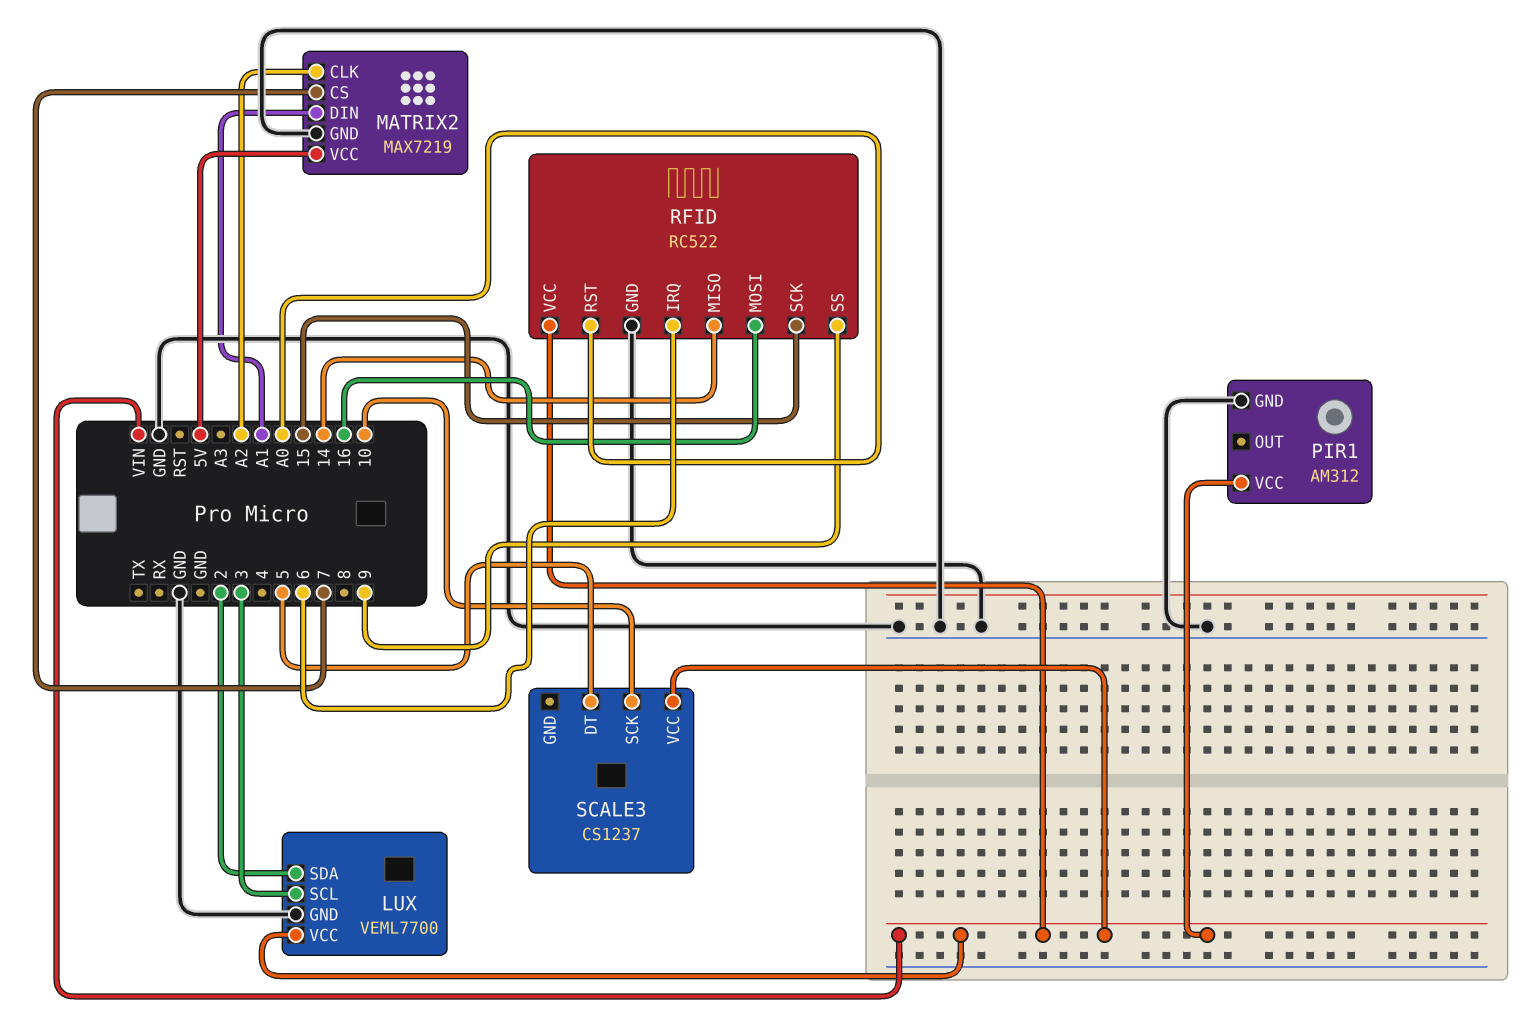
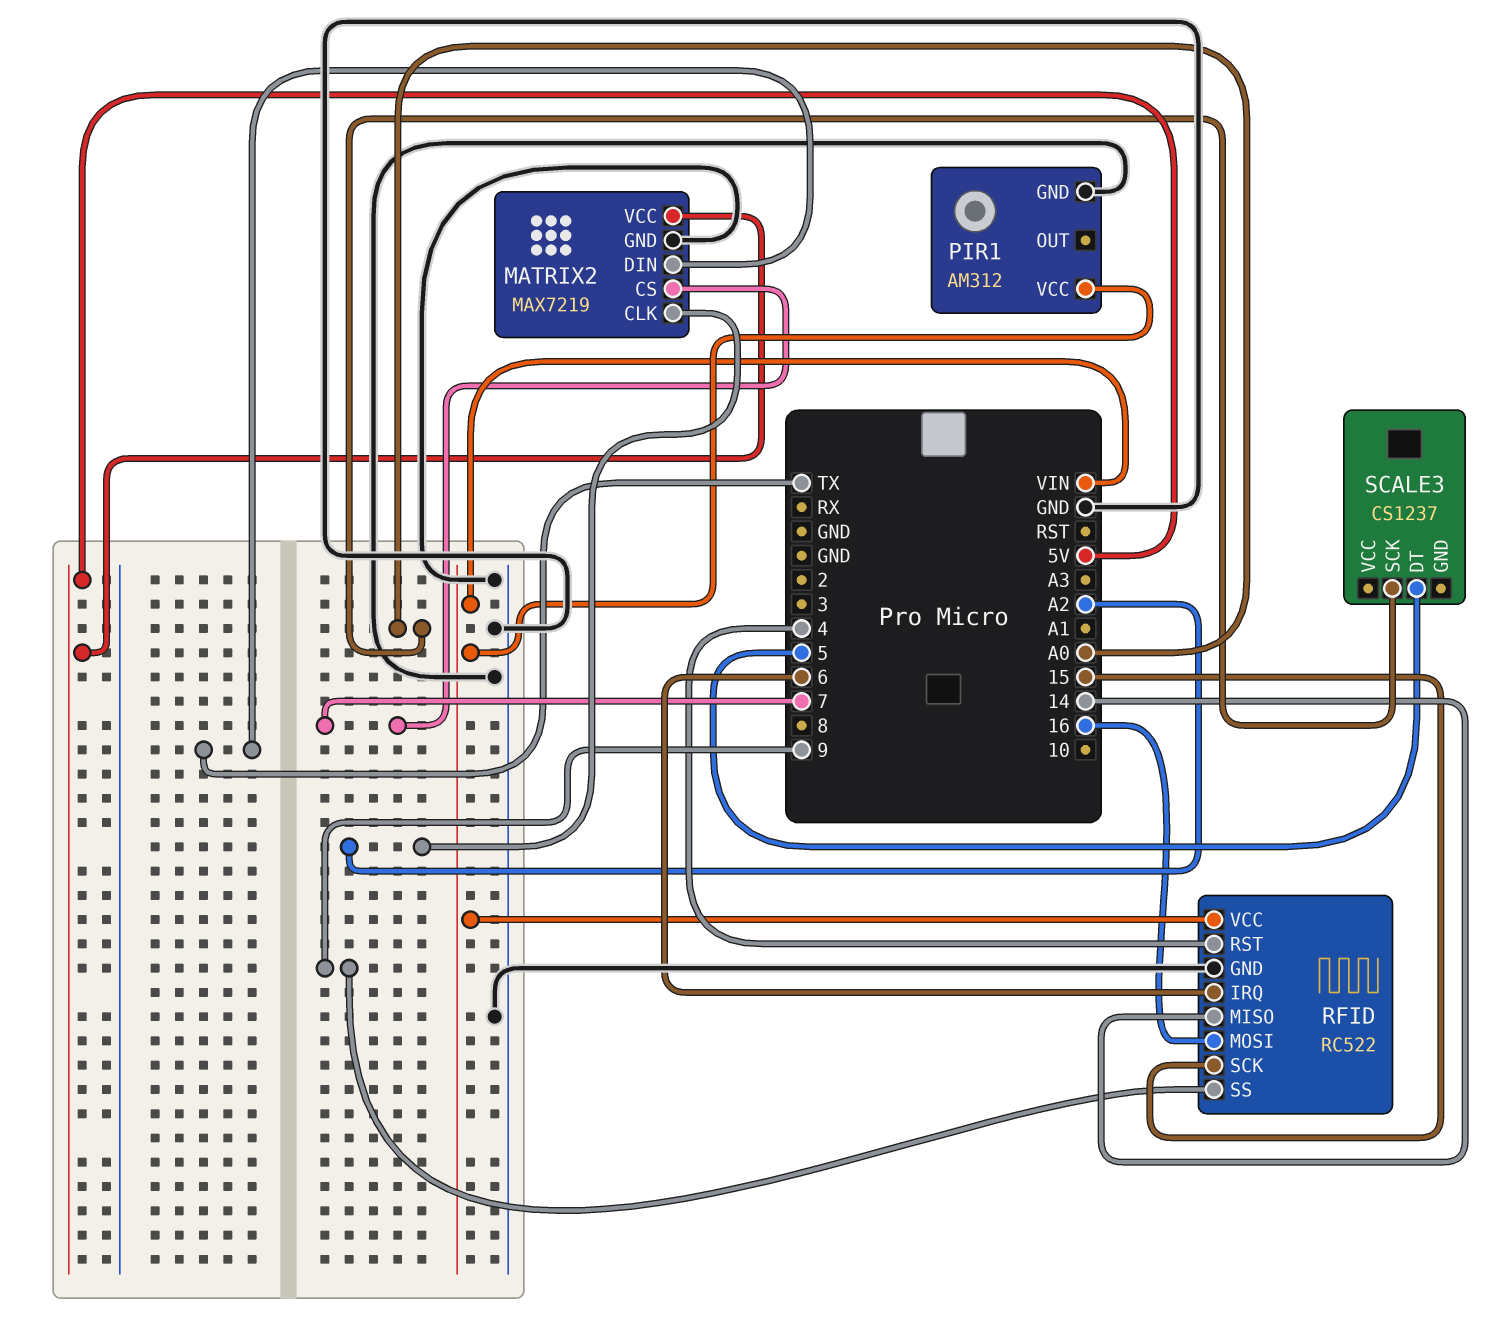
LUX: VEML7700 -> none
LUX pin GND: GND -> none
LUX pin SCL: 3 -> none
LUX pin SDA: 2 -> none
LUX pin VCC: VIN -> none
MATRIX2 pin DIN: A1 -> TX
RFID pin RST: A0 -> 4
SCALE3 pin SCK: 10 -> A0
SCALE3 pin VCC: VIN -> none

